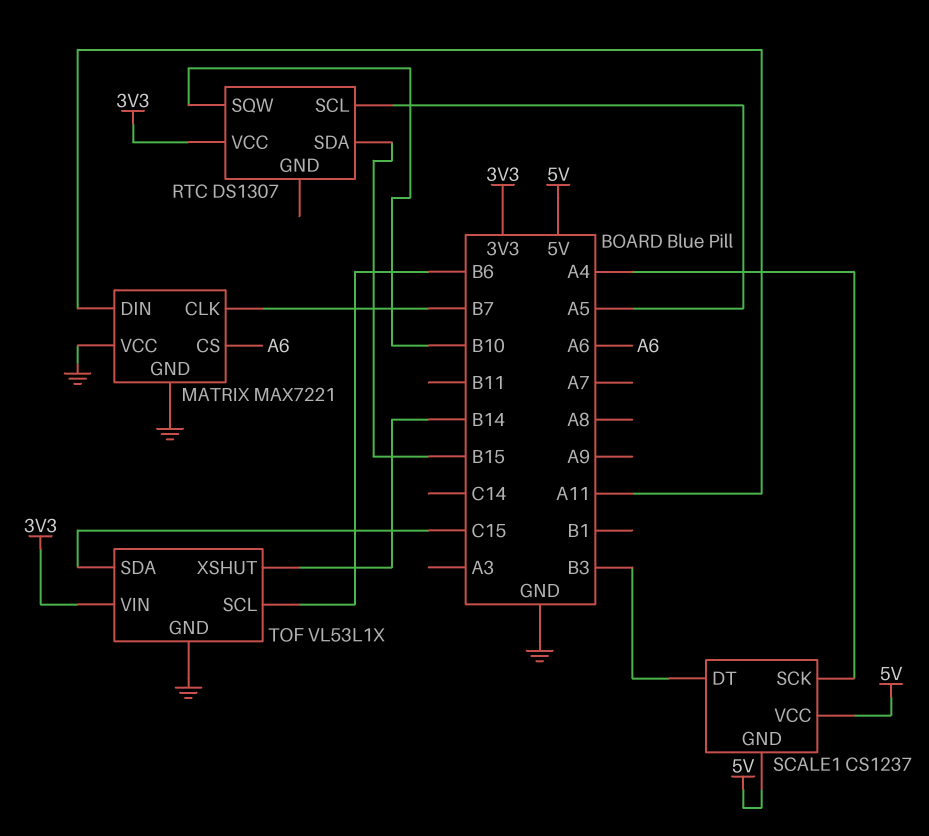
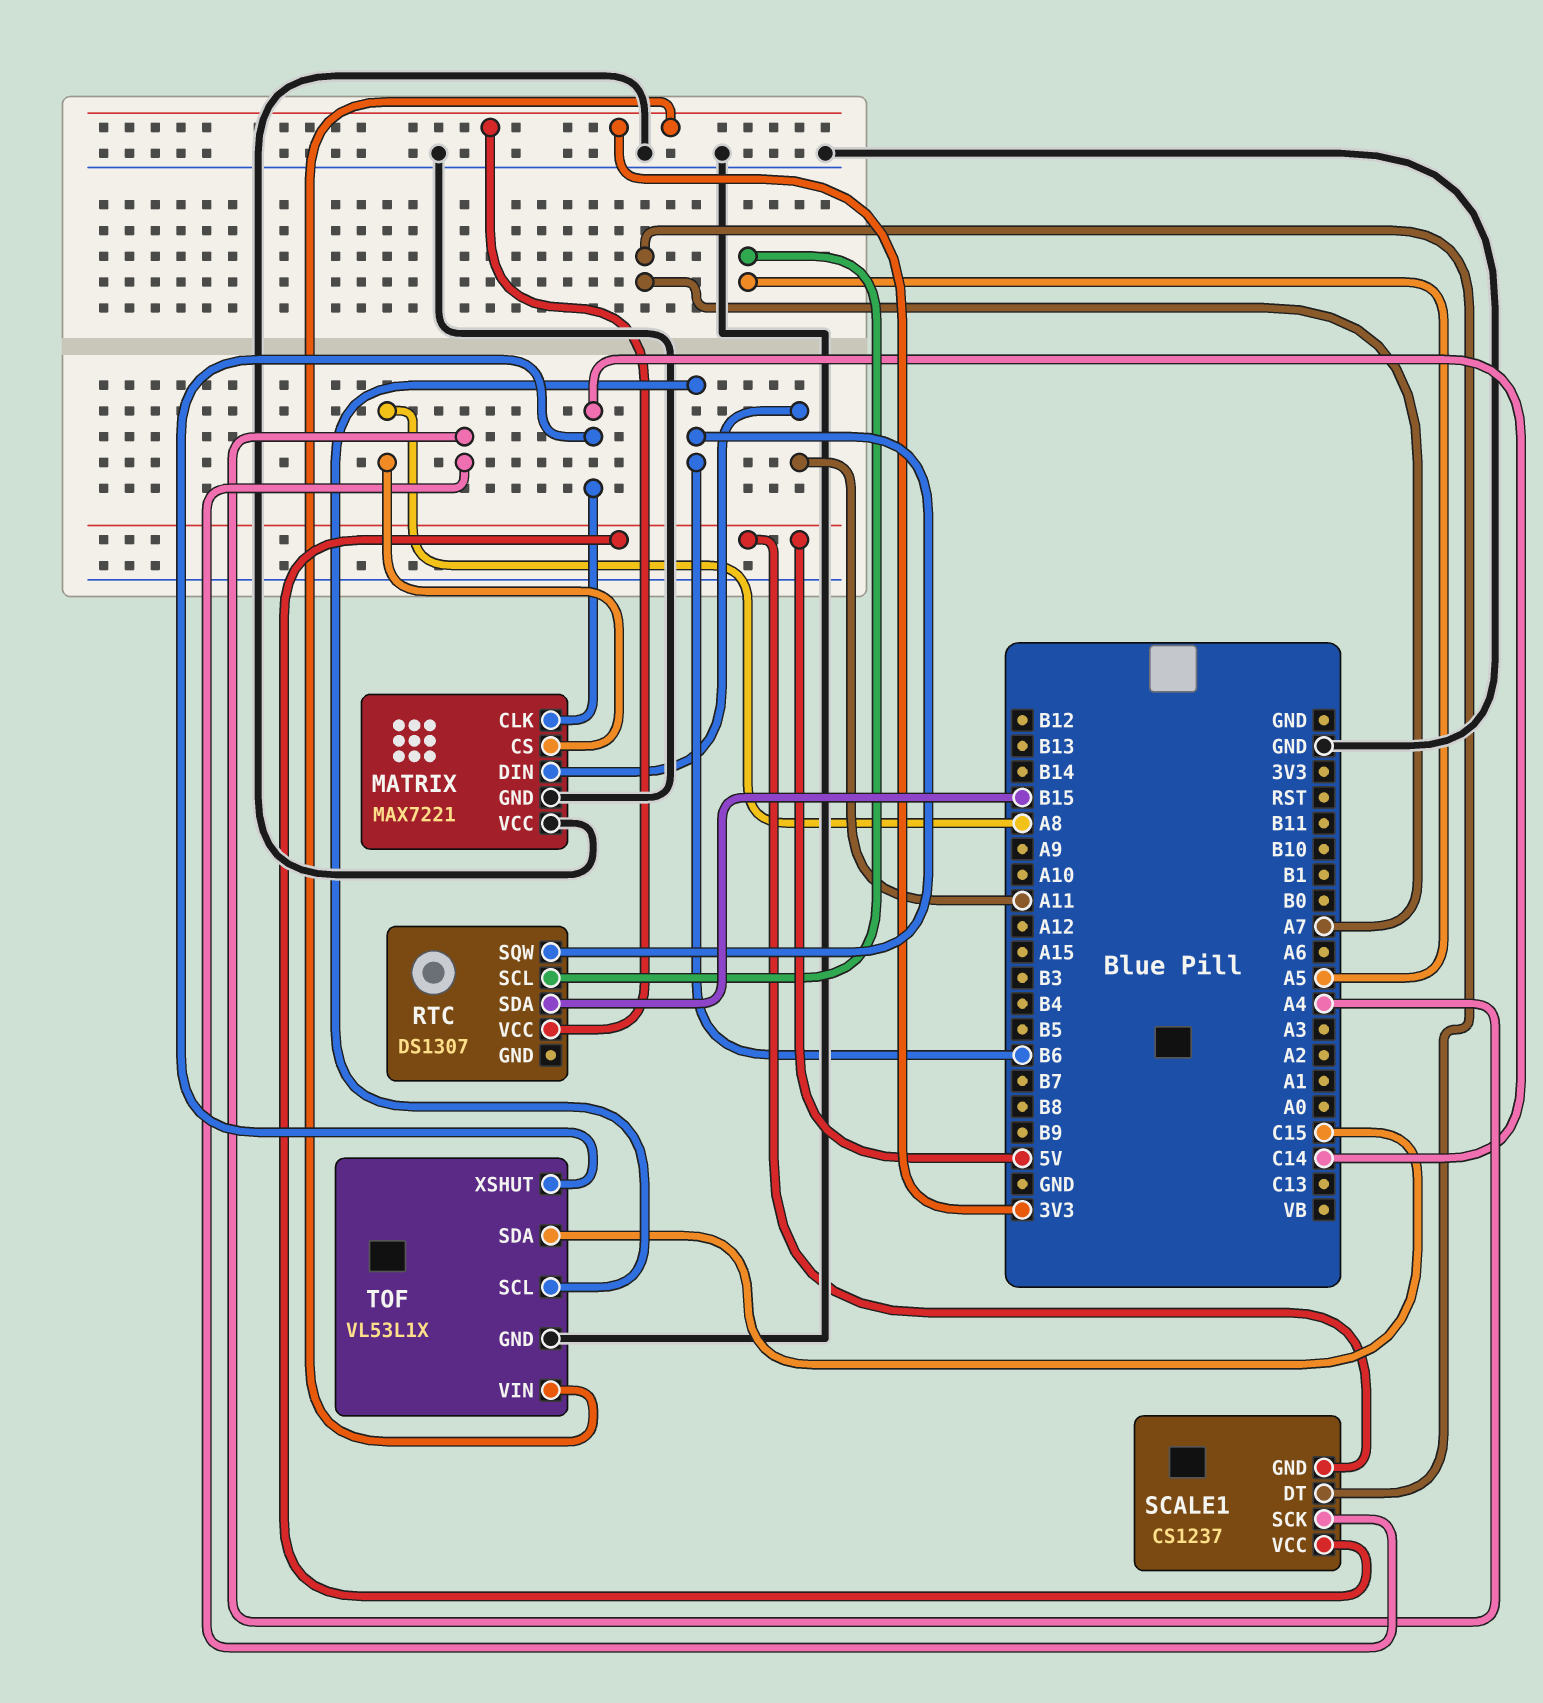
MATRIX pin CLK: B7 -> C14
MATRIX pin CS: A6 -> A8
RTC pin SQW: B10 -> B6
SCALE1 pin DT: B3 -> A7
TOF pin XSHUT: B14 -> C14

